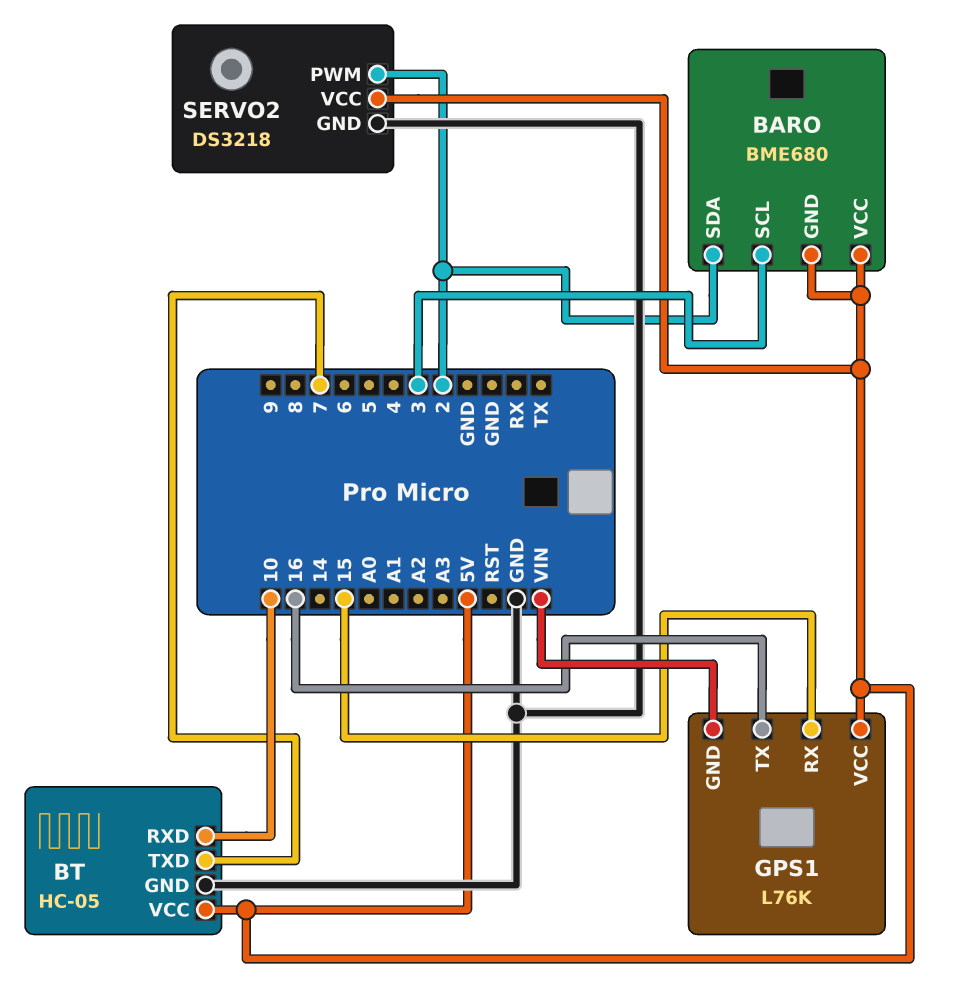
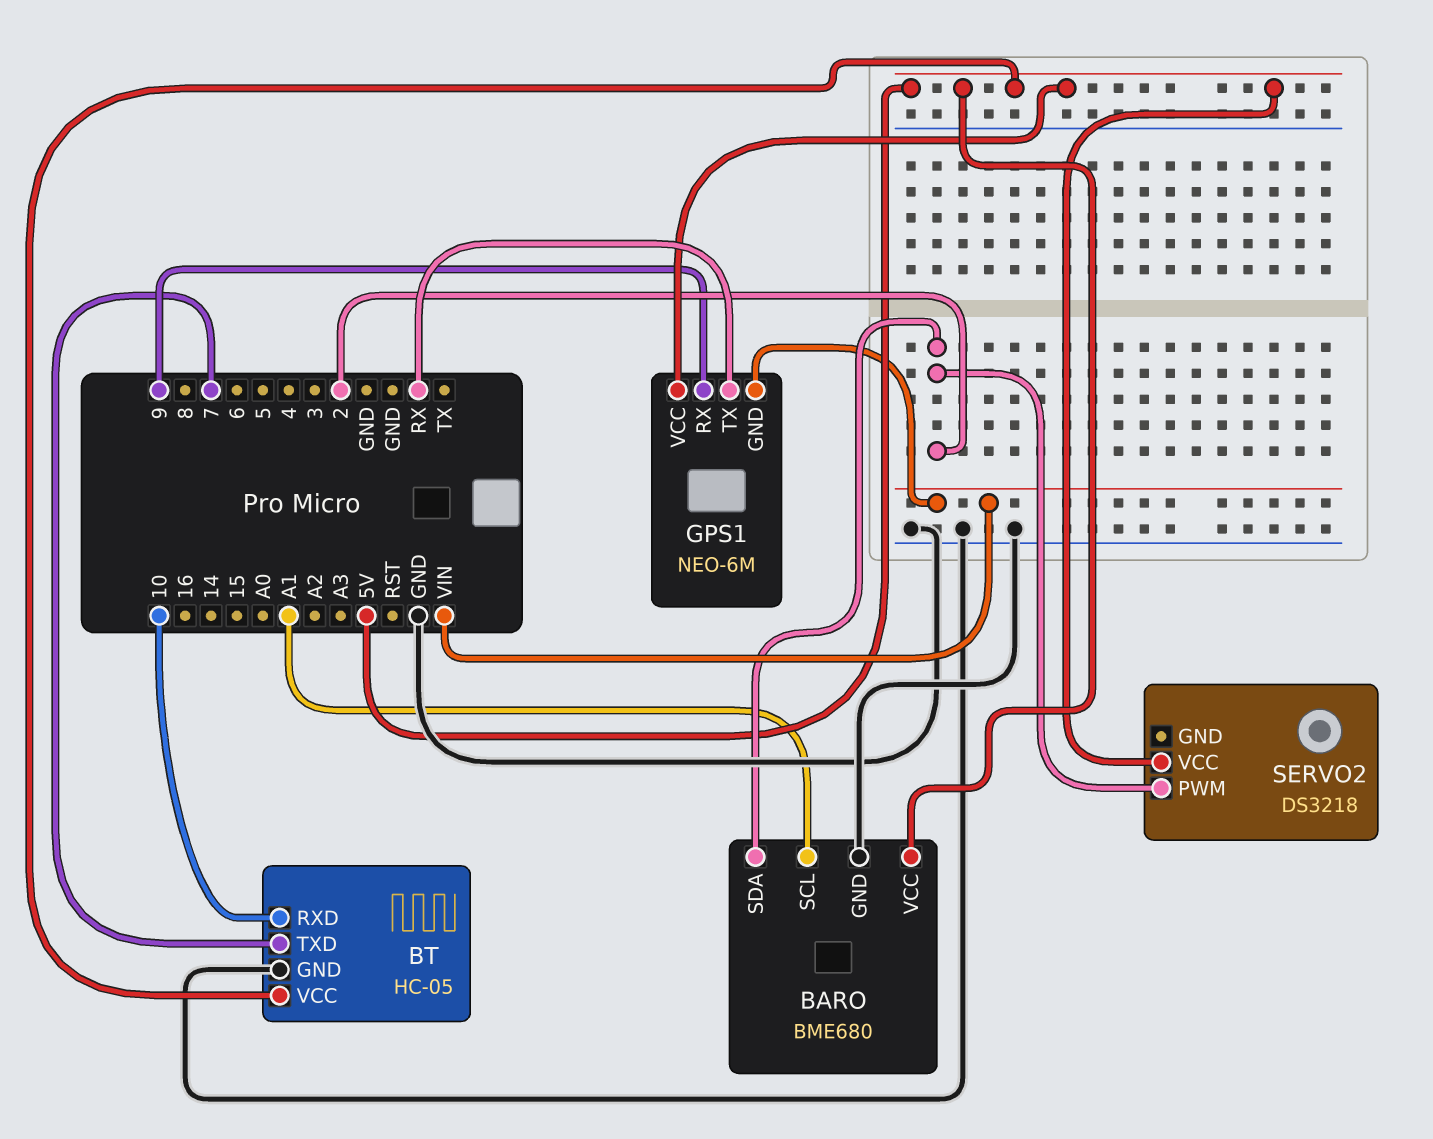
BARO pin GND: 5V -> GND
BARO pin SCL: 3 -> A1
GPS1: L76K -> NEO-6M
GPS1 pin RX: 15 -> 9
GPS1 pin TX: 16 -> RX
SERVO2 pin GND: GND -> none

